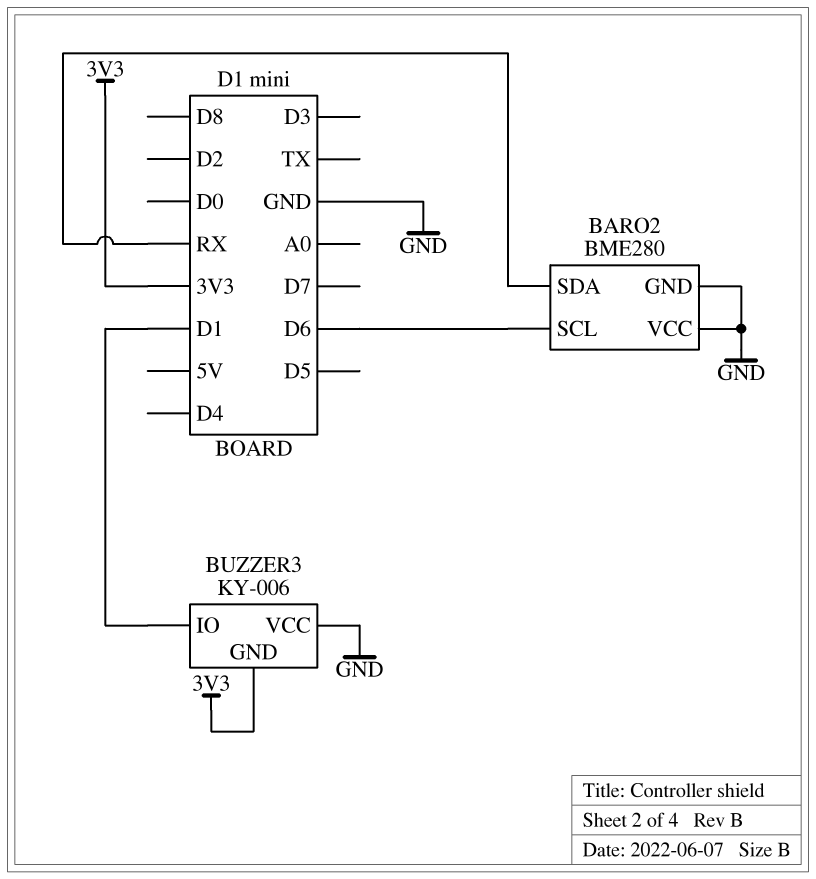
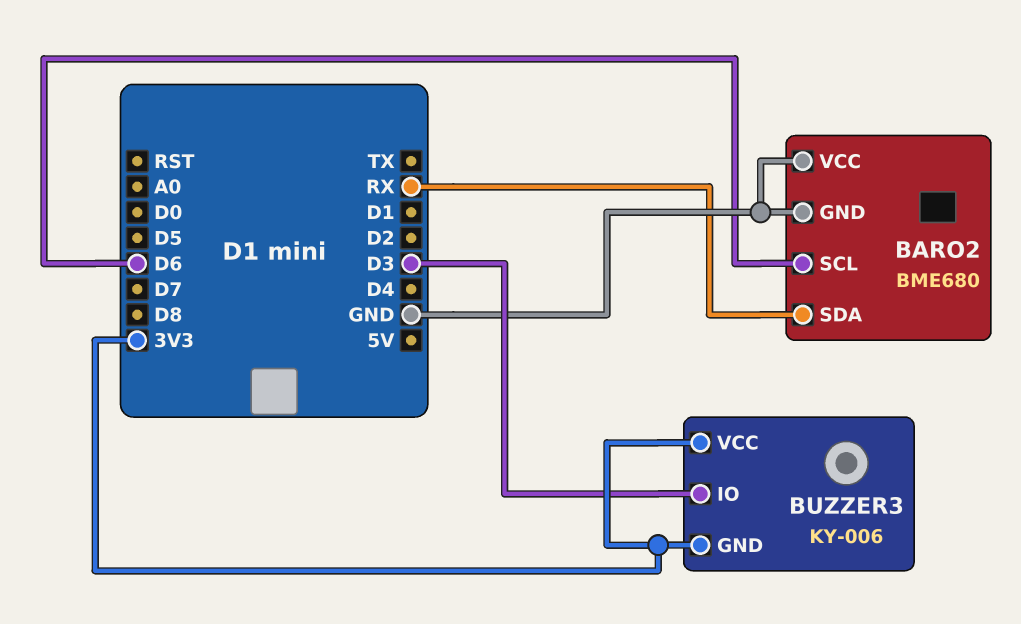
BARO2: BME280 -> BME680
BUZZER3 pin IO: D1 -> D3
BUZZER3 pin VCC: GND -> 3V3

